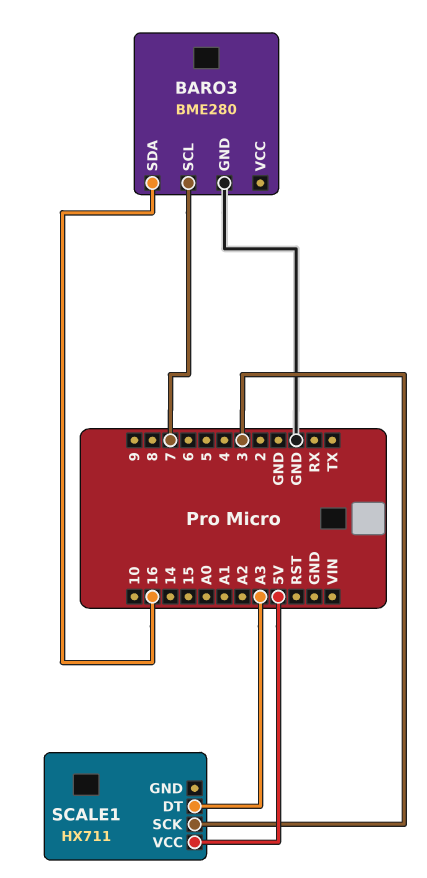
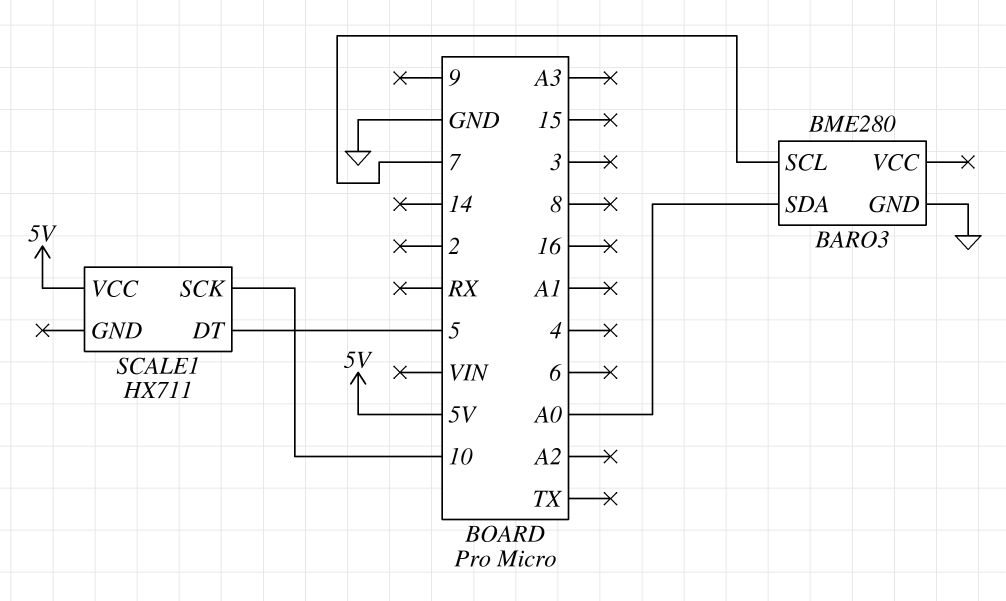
BARO3 pin SDA: 16 -> A0
SCALE1 pin DT: A3 -> 5
SCALE1 pin SCK: 3 -> 10

